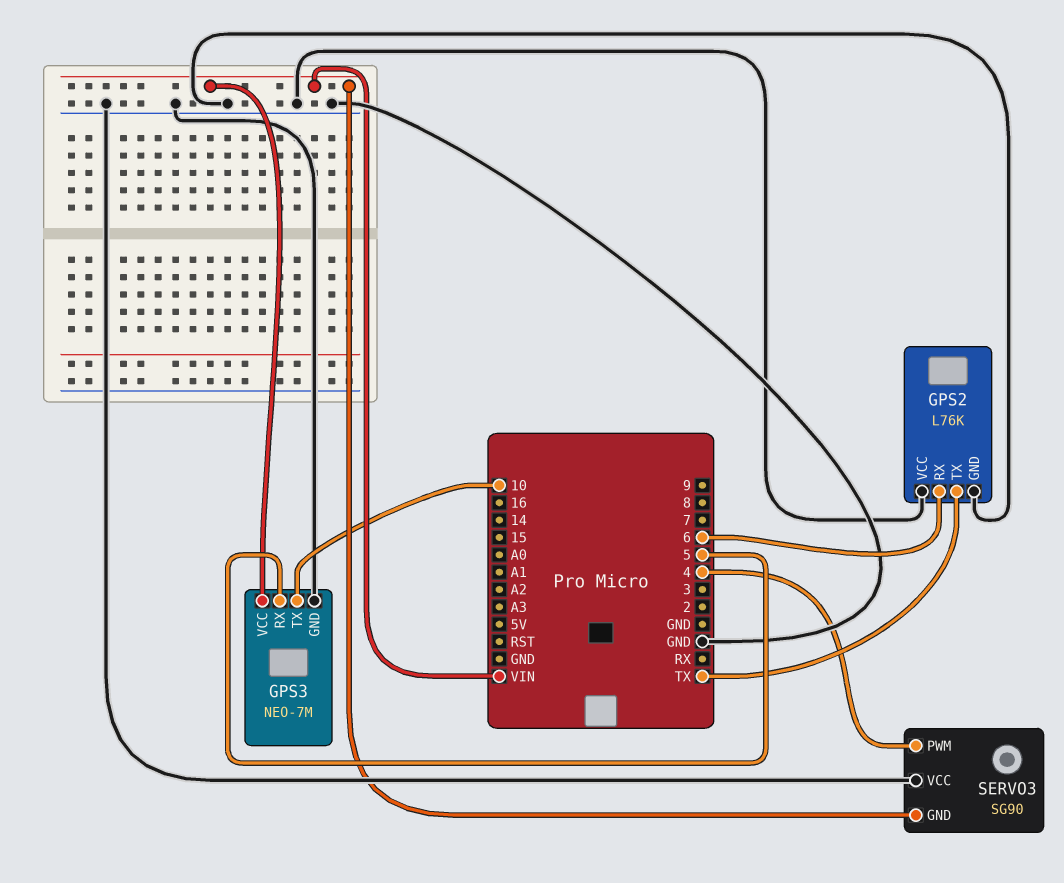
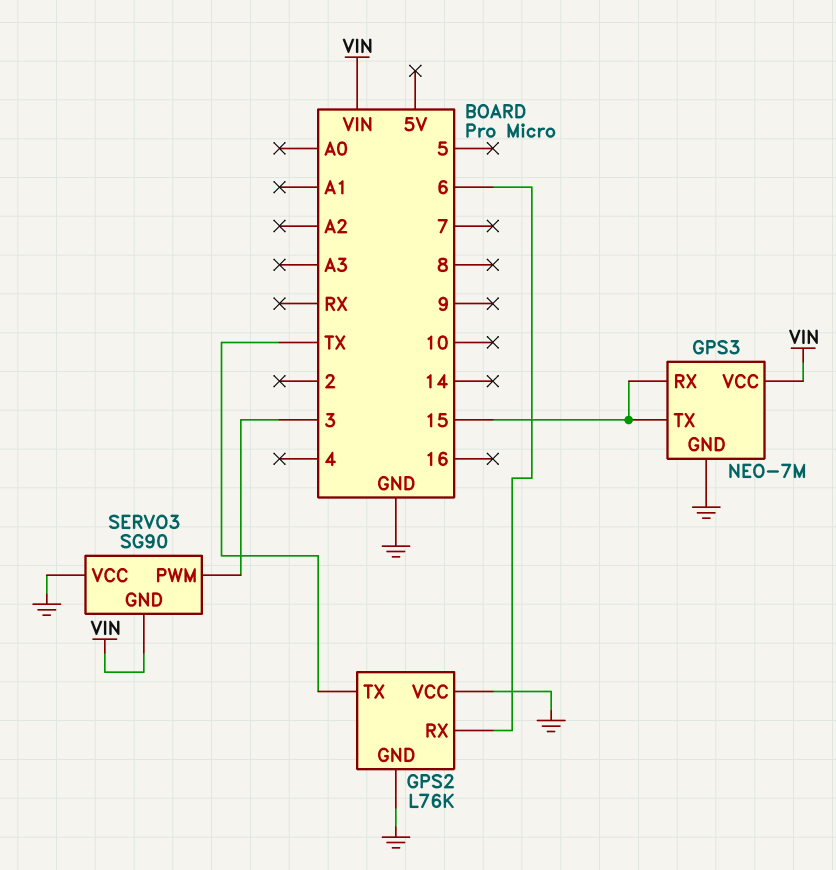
GPS3 pin RX: 5 -> 15
GPS3 pin TX: 10 -> 15
SERVO3 pin PWM: 4 -> 3

